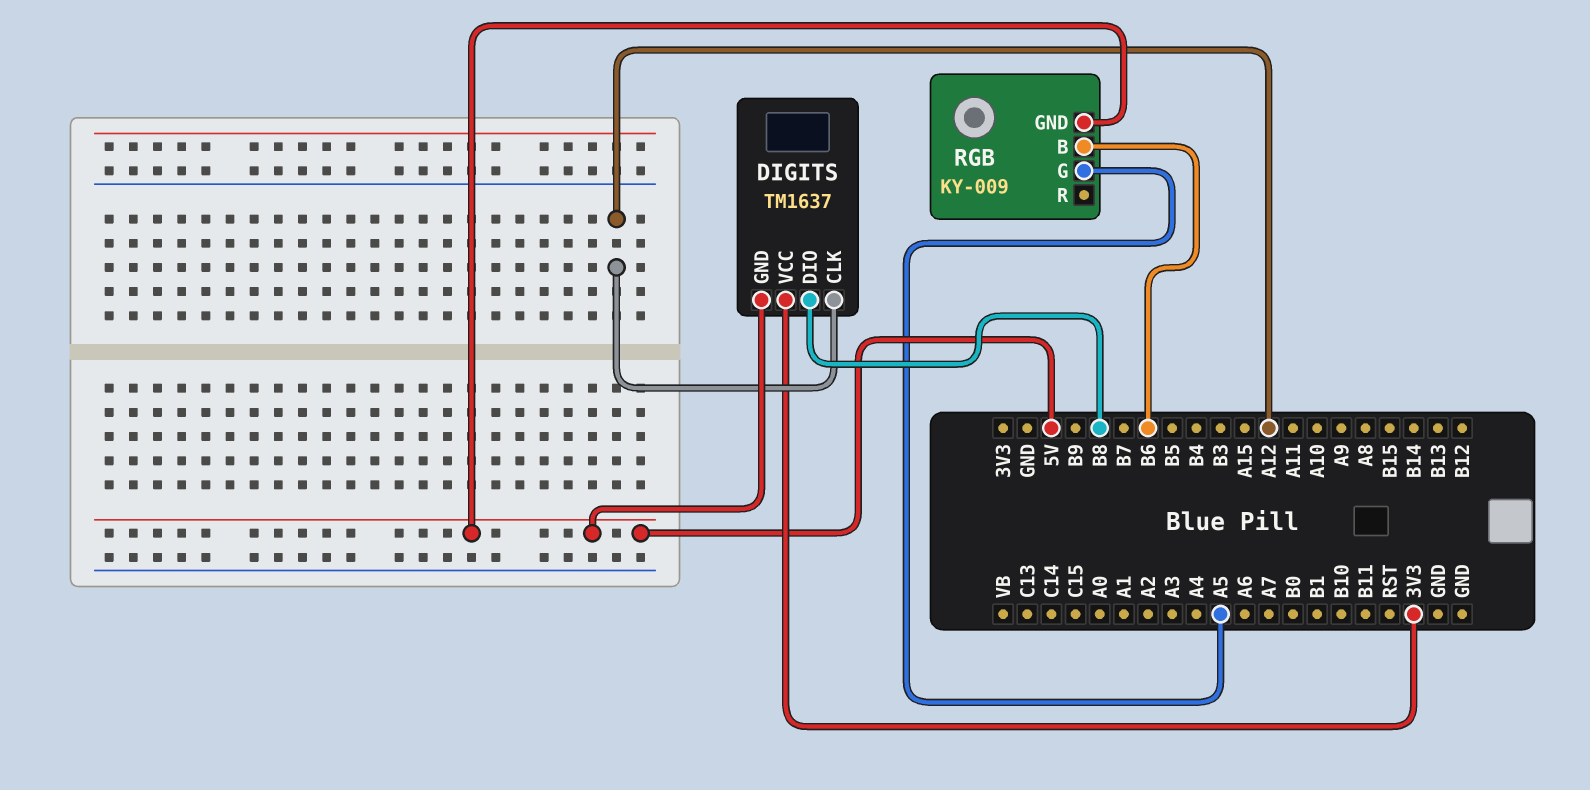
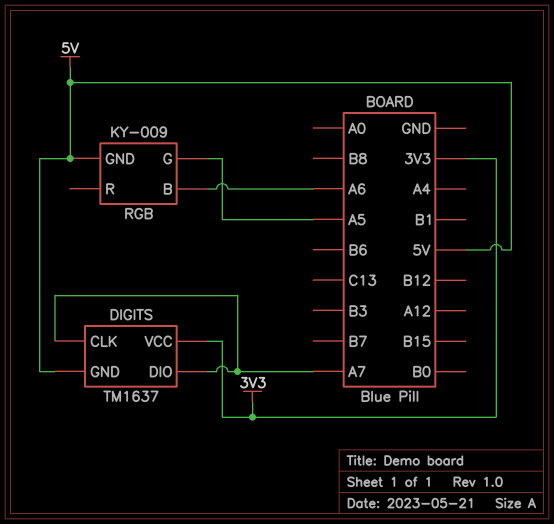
DIGITS pin CLK: A12 -> A7
DIGITS pin DIO: B8 -> A7
RGB pin B: B6 -> A6

